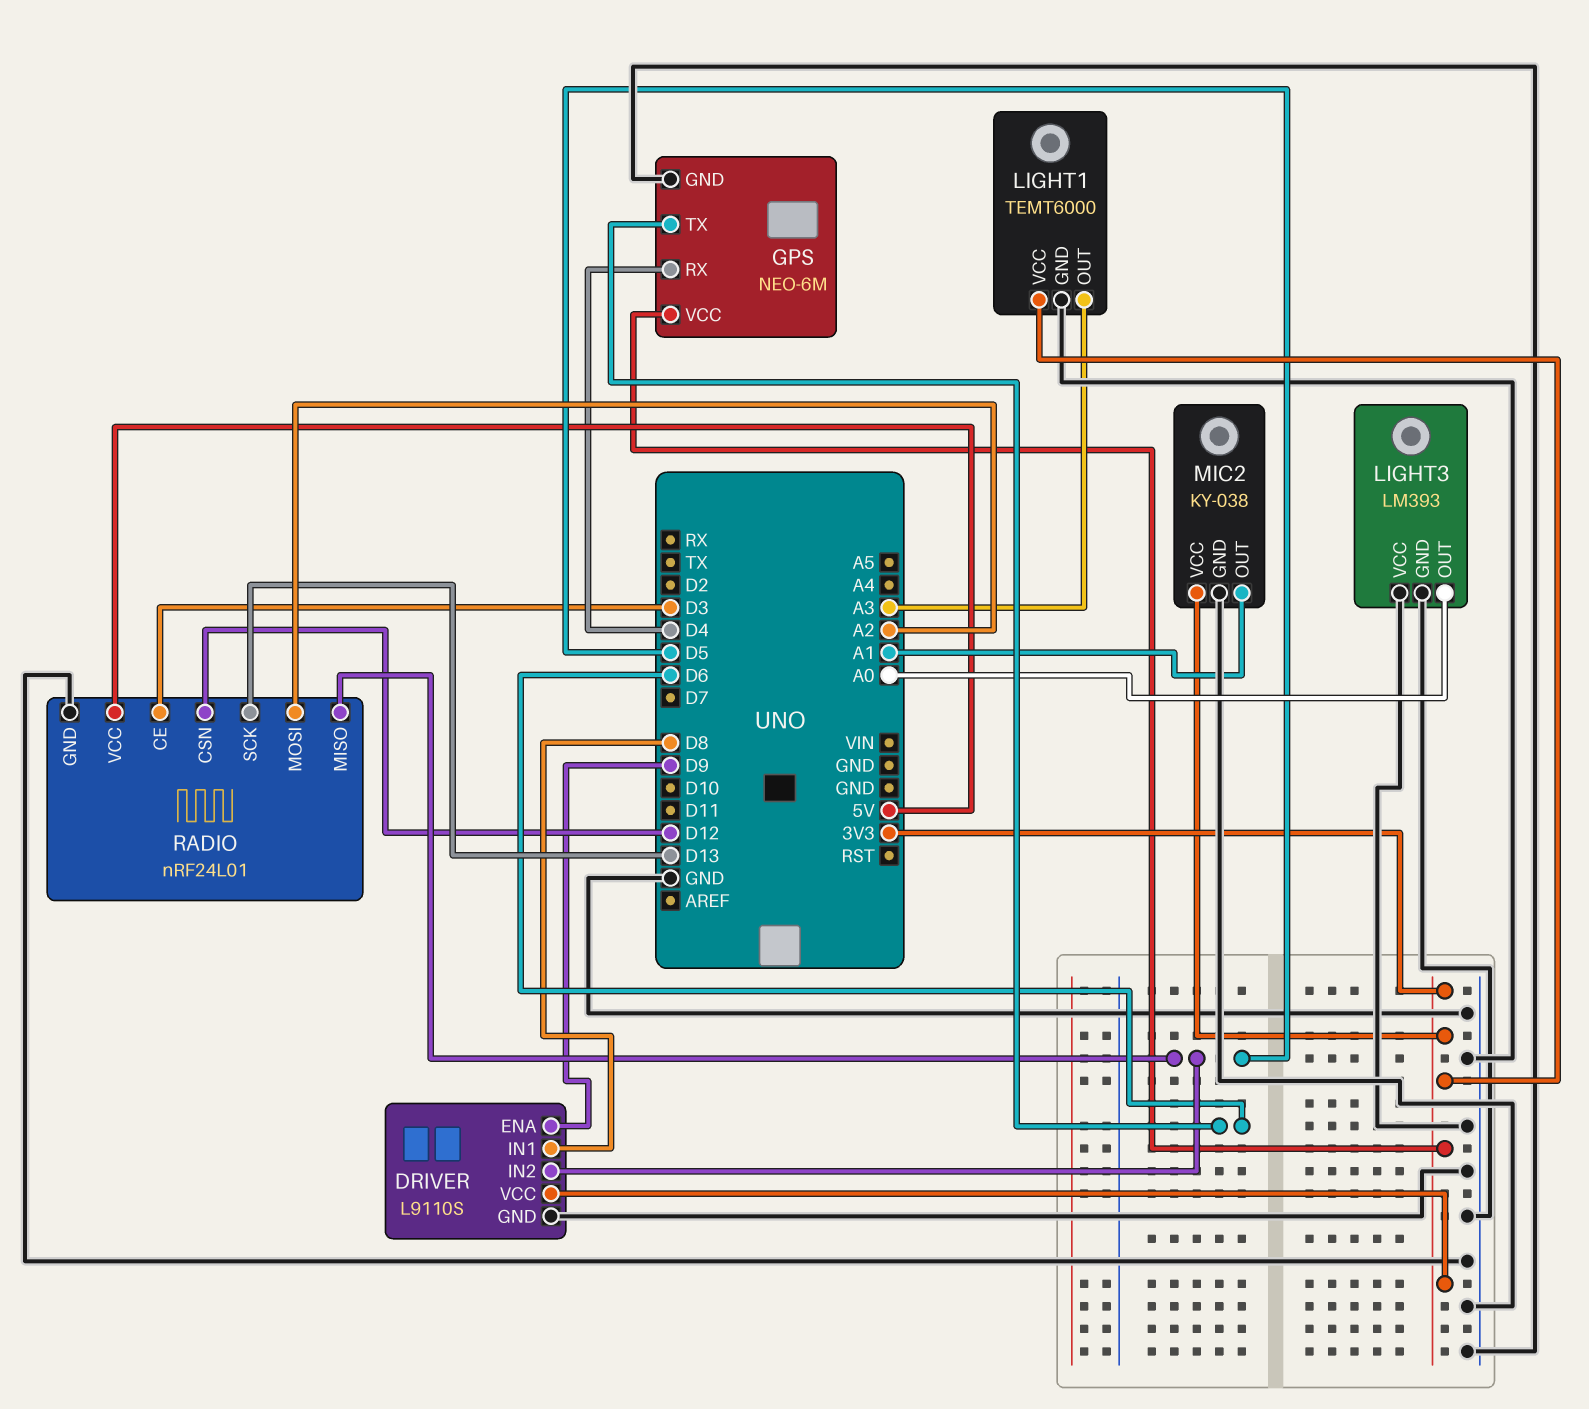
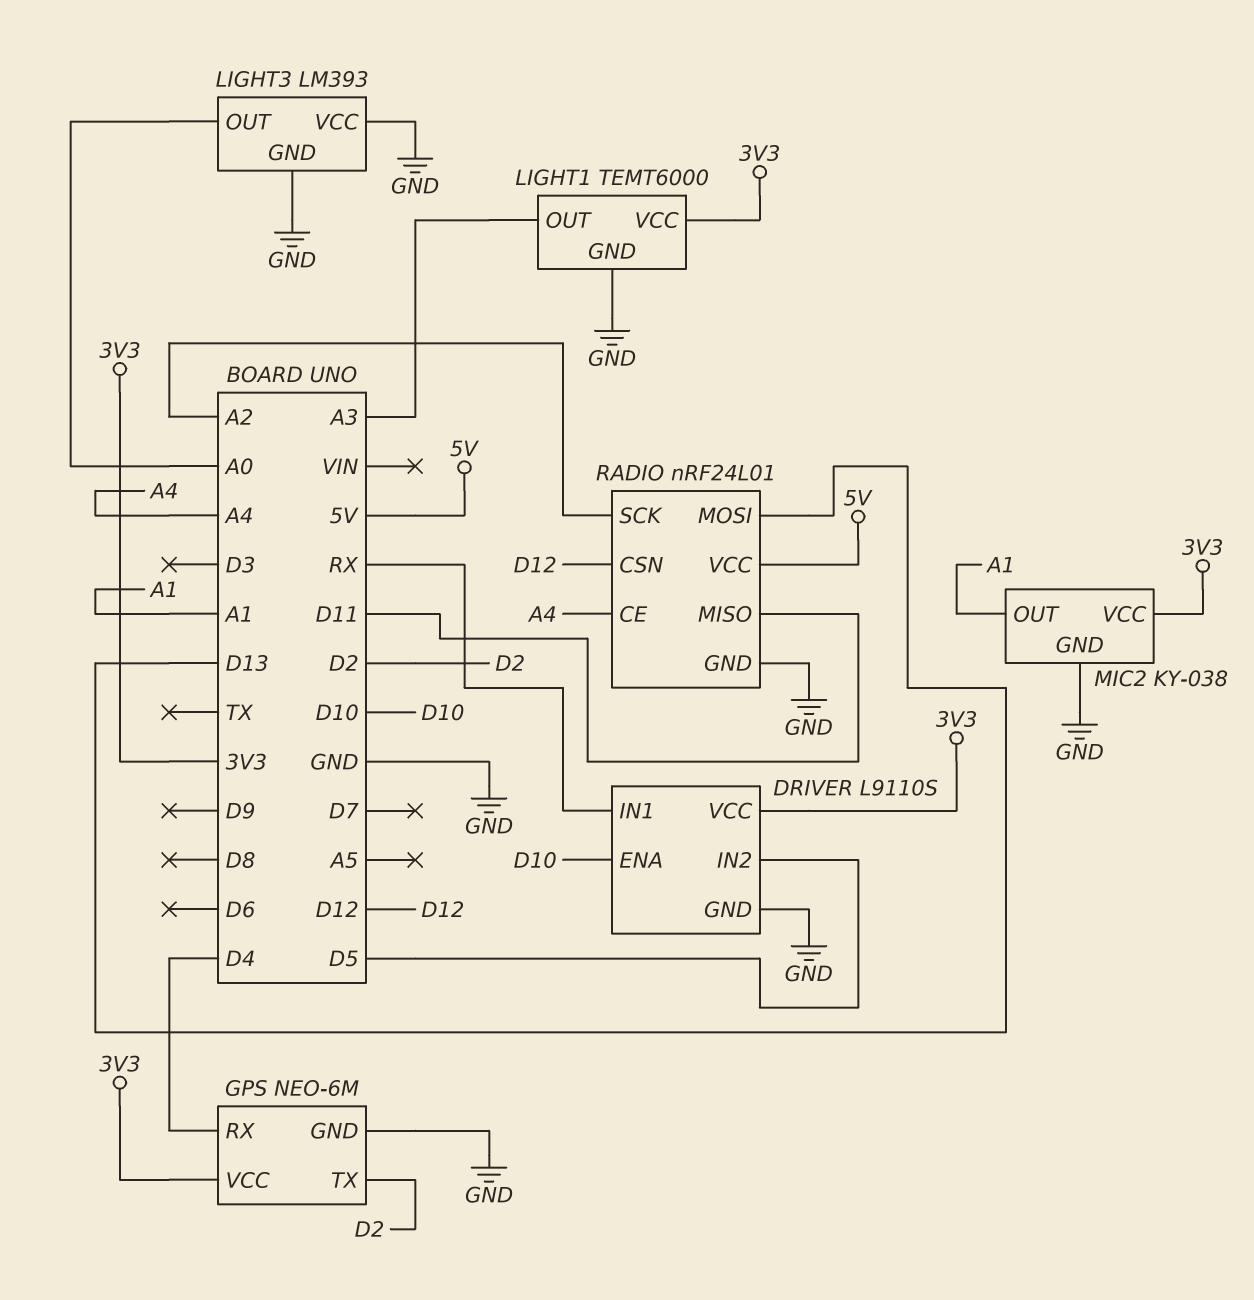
DRIVER pin ENA: D9 -> D10
DRIVER pin IN1: D8 -> RX
GPS pin TX: D6 -> D2
RADIO pin CE: D3 -> A4
RADIO pin MISO: D5 -> D11
RADIO pin MOSI: A2 -> D13
RADIO pin SCK: D13 -> A2

